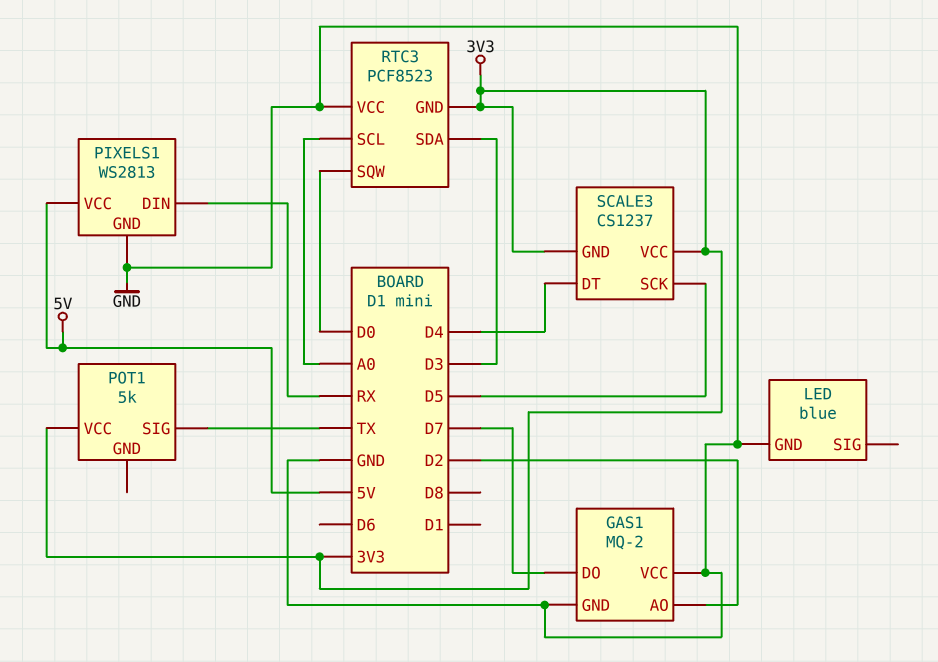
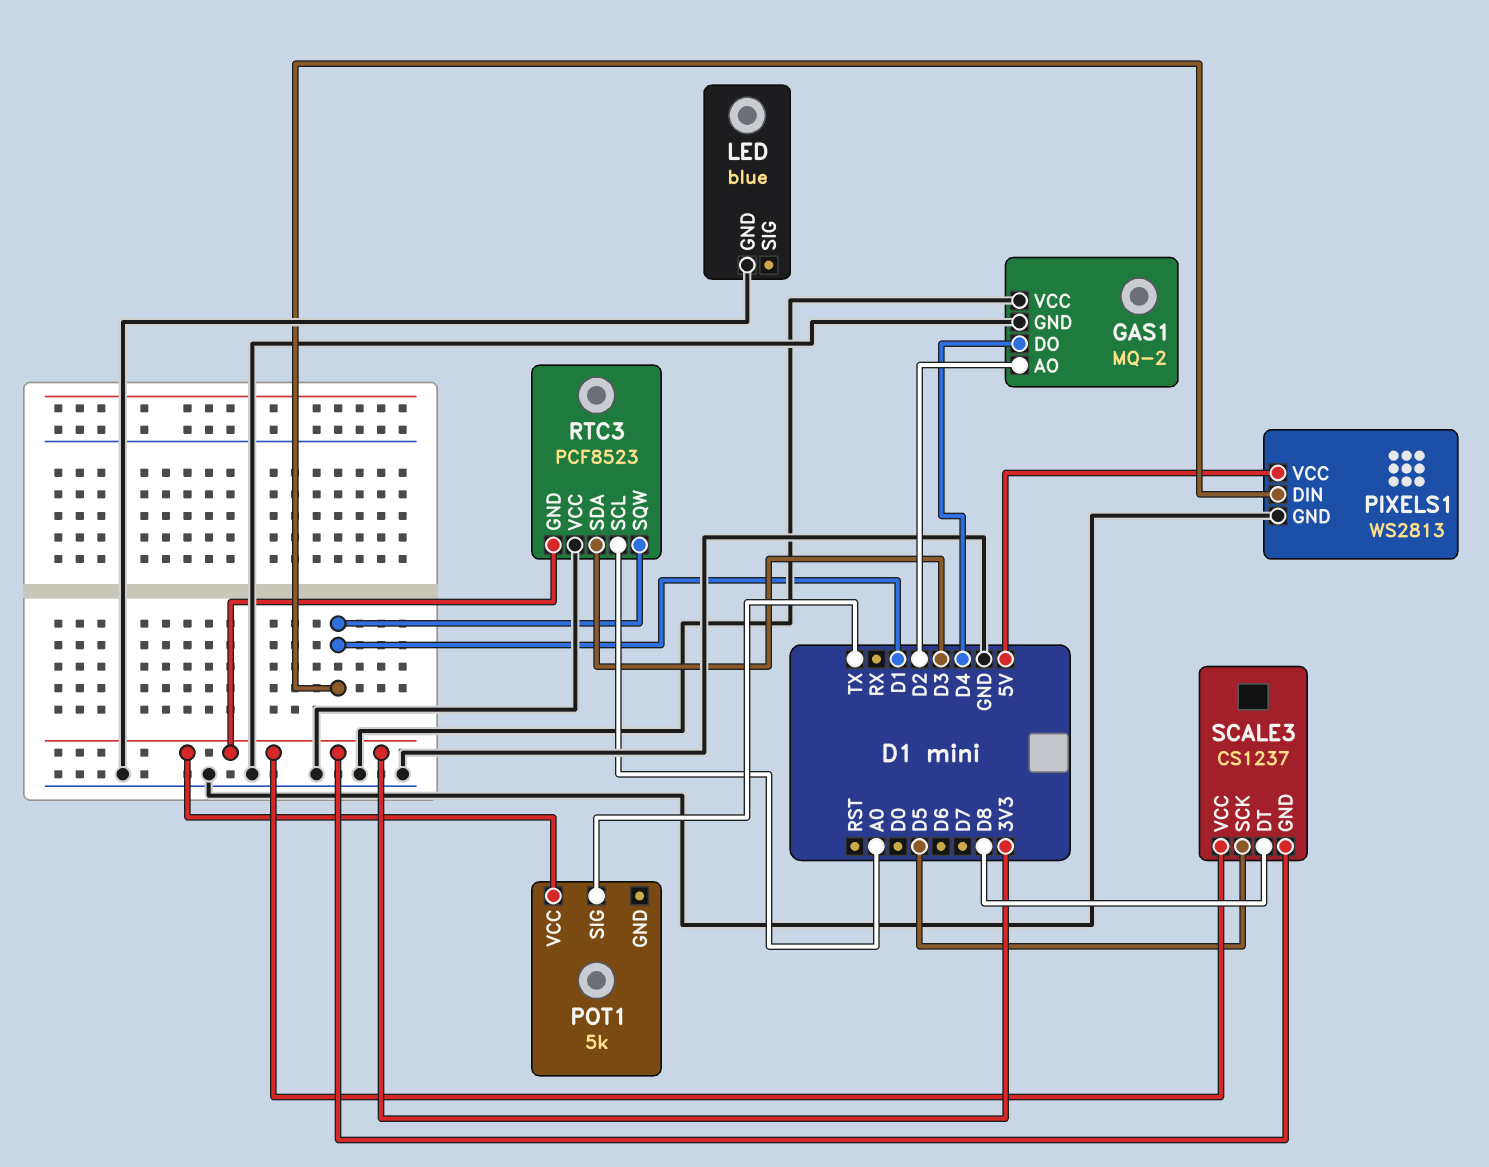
GAS1 pin DO: D7 -> D4
PIXELS1 pin DIN: RX -> D1
RTC3 pin SQW: D0 -> D1
SCALE3 pin DT: D4 -> D8

